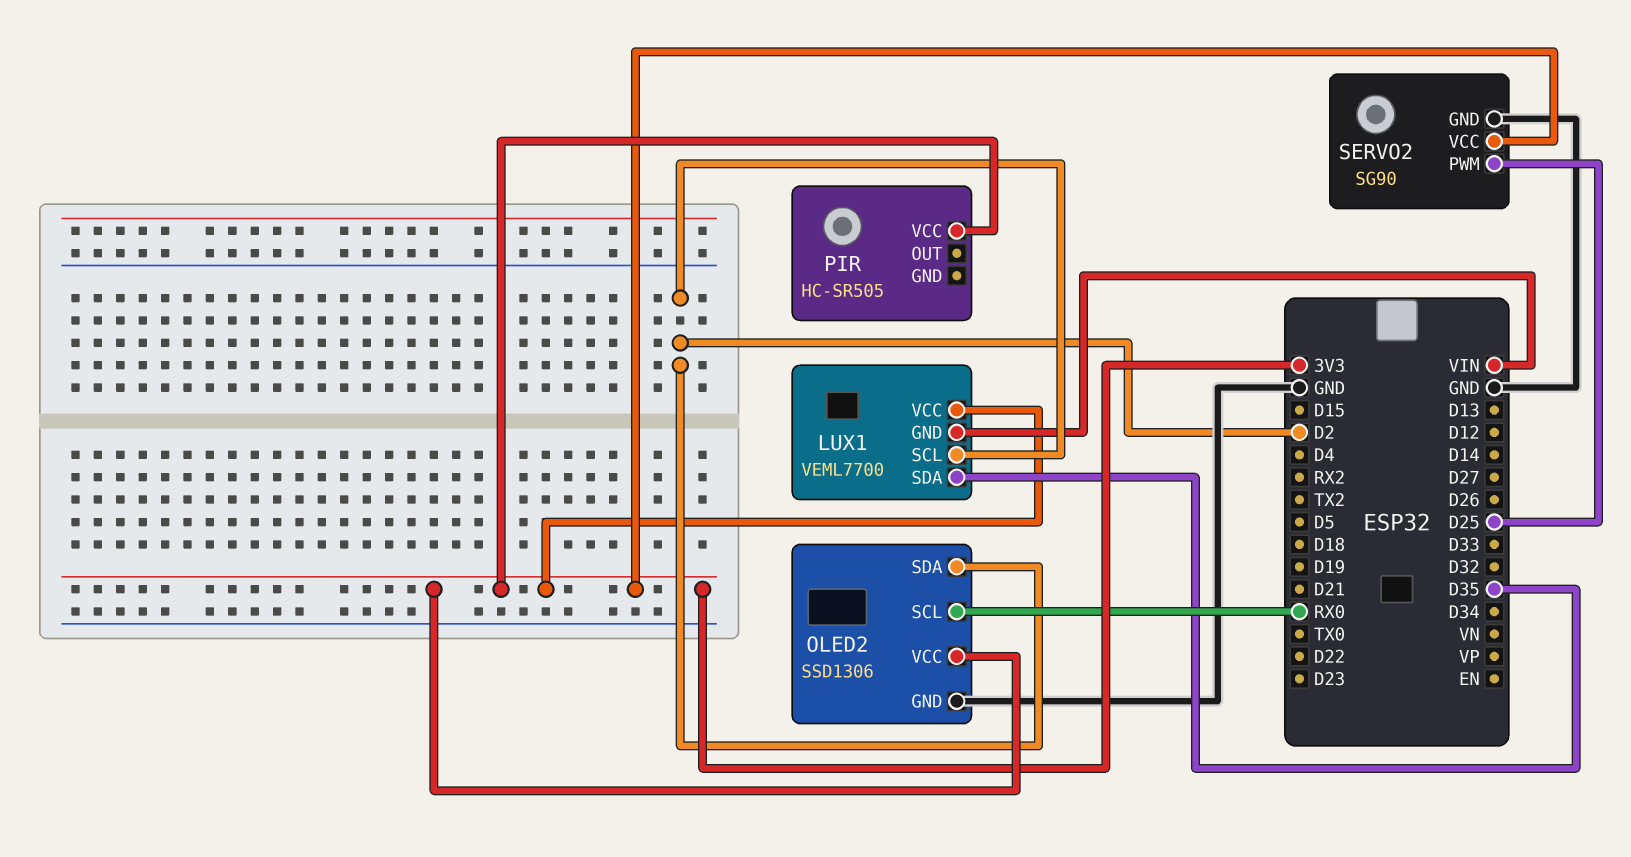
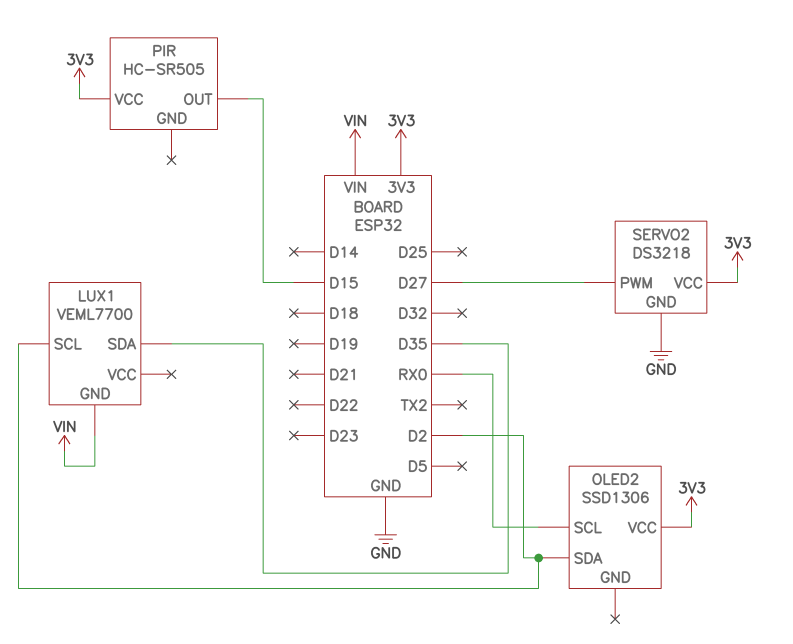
LUX1 pin VCC: 3V3 -> none
OLED2 pin GND: GND -> none
PIR pin OUT: none -> D15
SERVO2: SG90 -> DS3218
SERVO2 pin PWM: D25 -> D27

